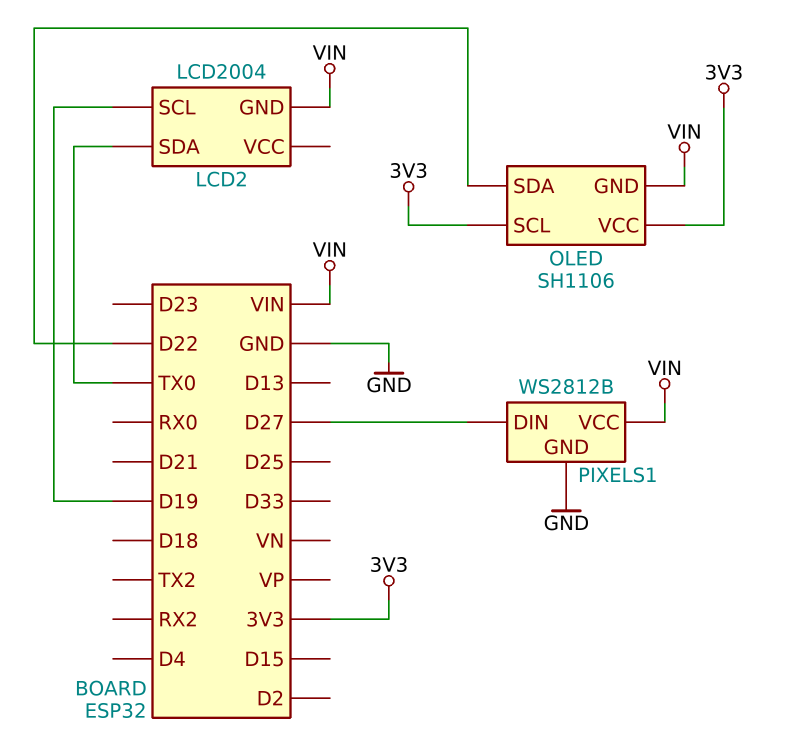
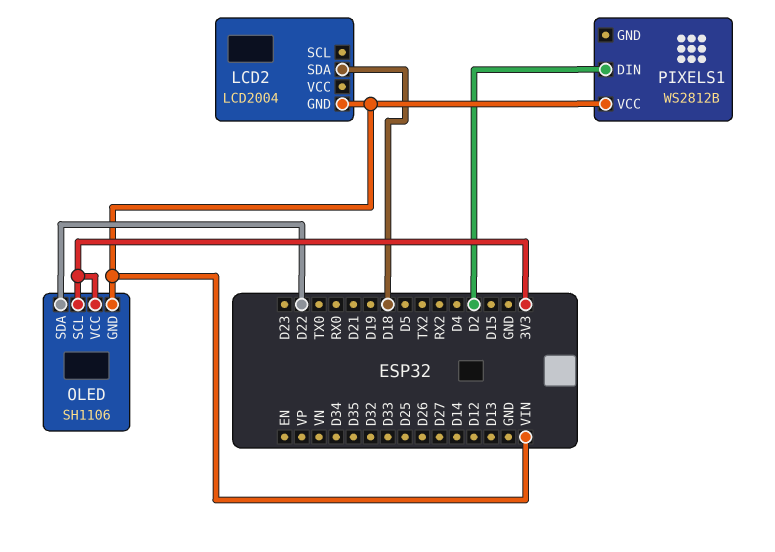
LCD2 pin SCL: D19 -> none
LCD2 pin SDA: TX0 -> D18
PIXELS1 pin DIN: D27 -> D2
PIXELS1 pin GND: GND -> none

